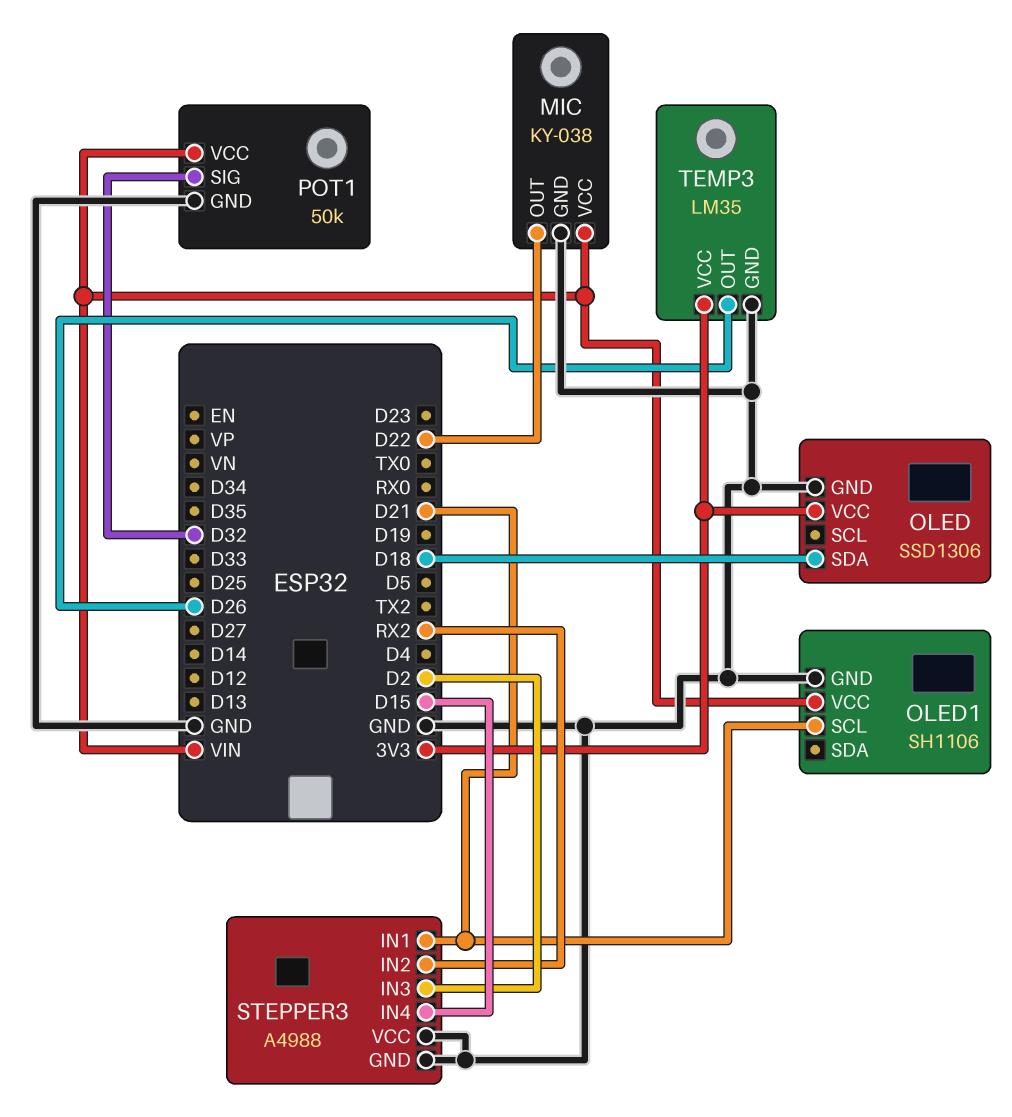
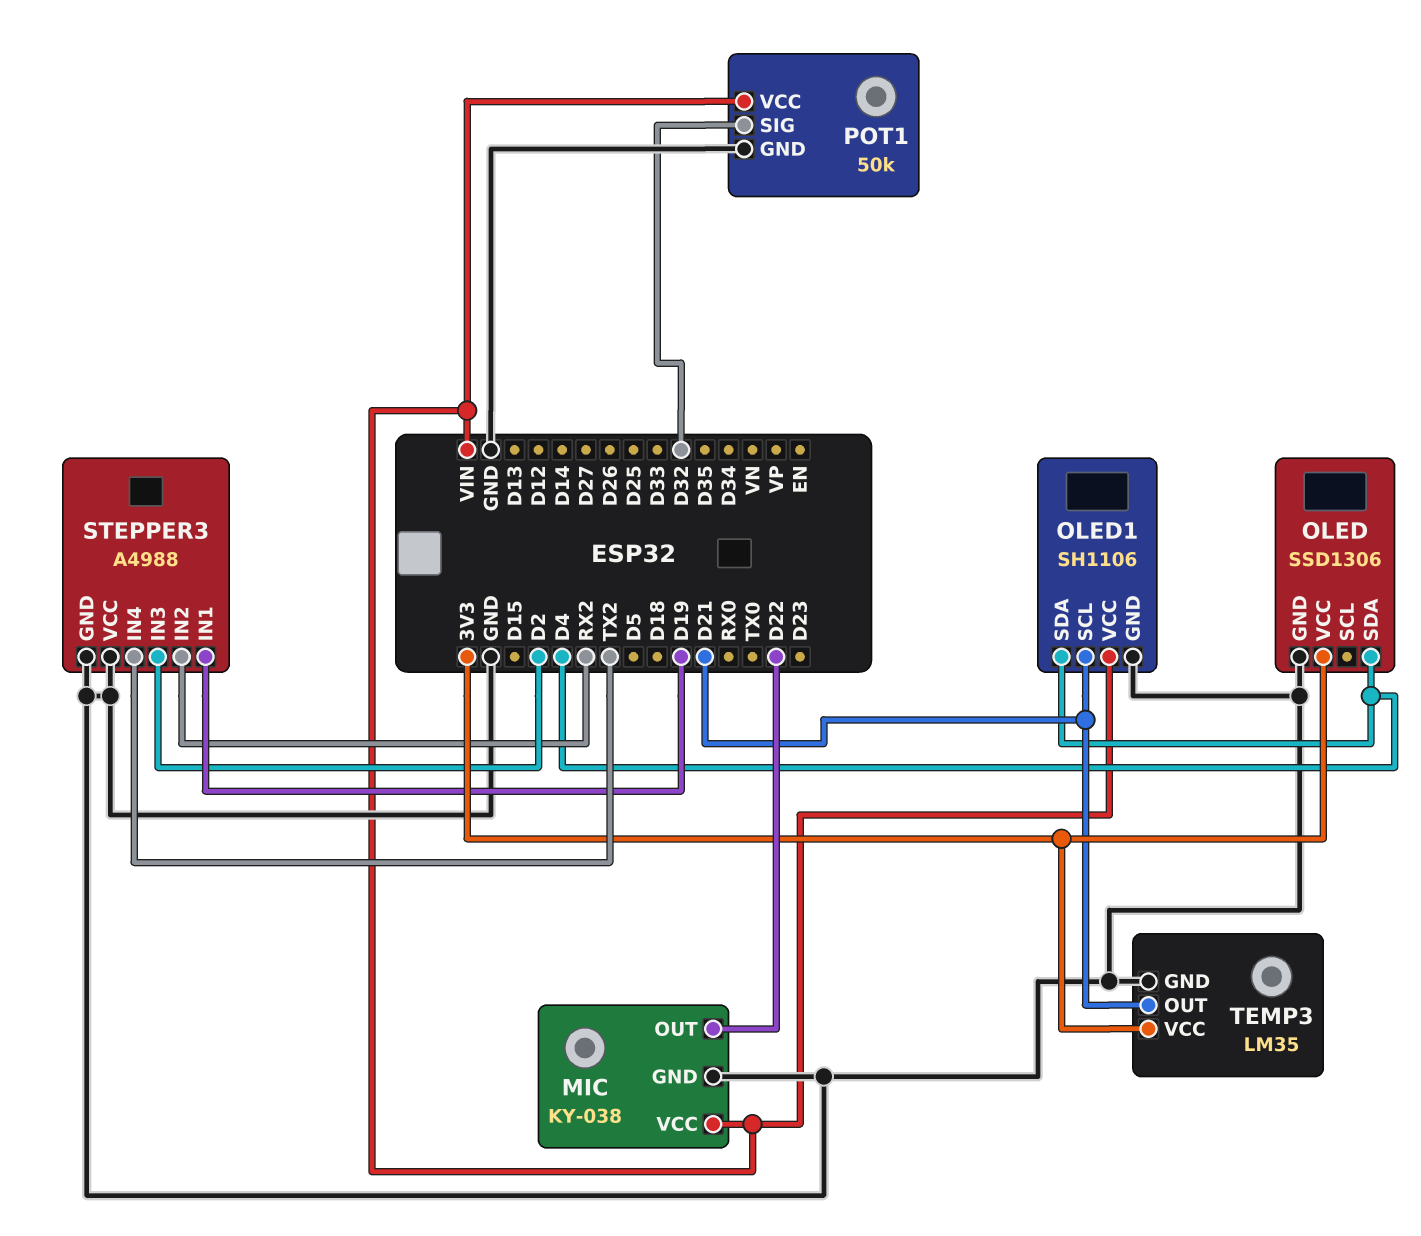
OLED pin SDA: D18 -> D4
OLED1 pin SDA: none -> D4
STEPPER3 pin IN1: D21 -> D19
STEPPER3 pin IN4: D15 -> TX2
TEMP3 pin OUT: D26 -> D21

